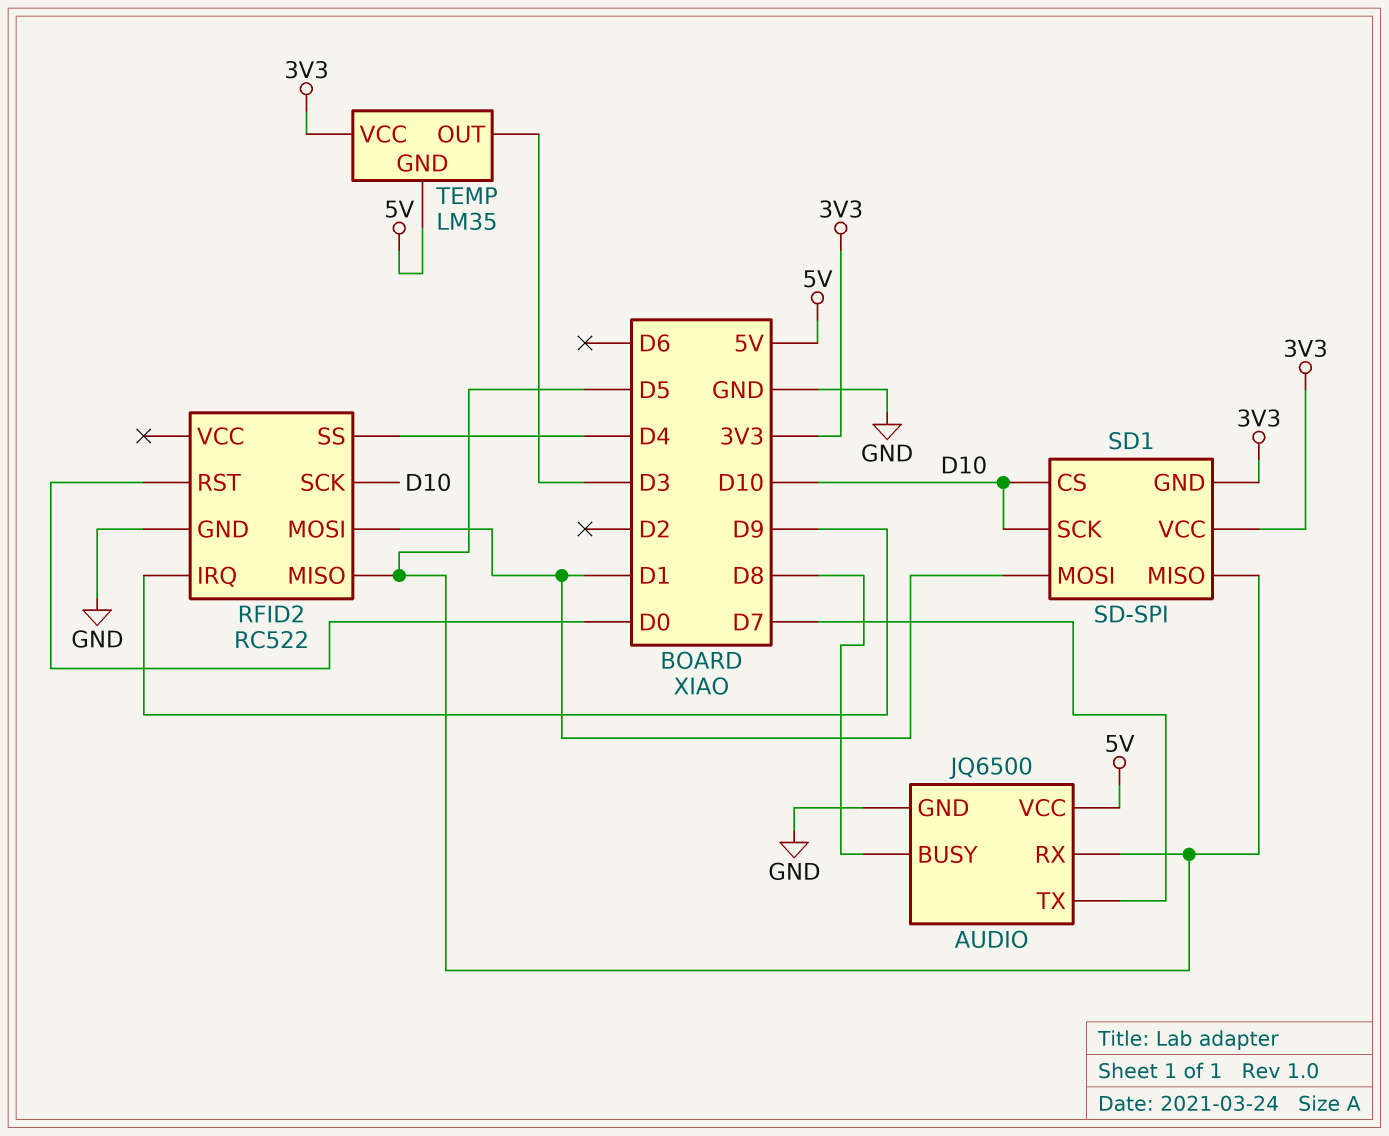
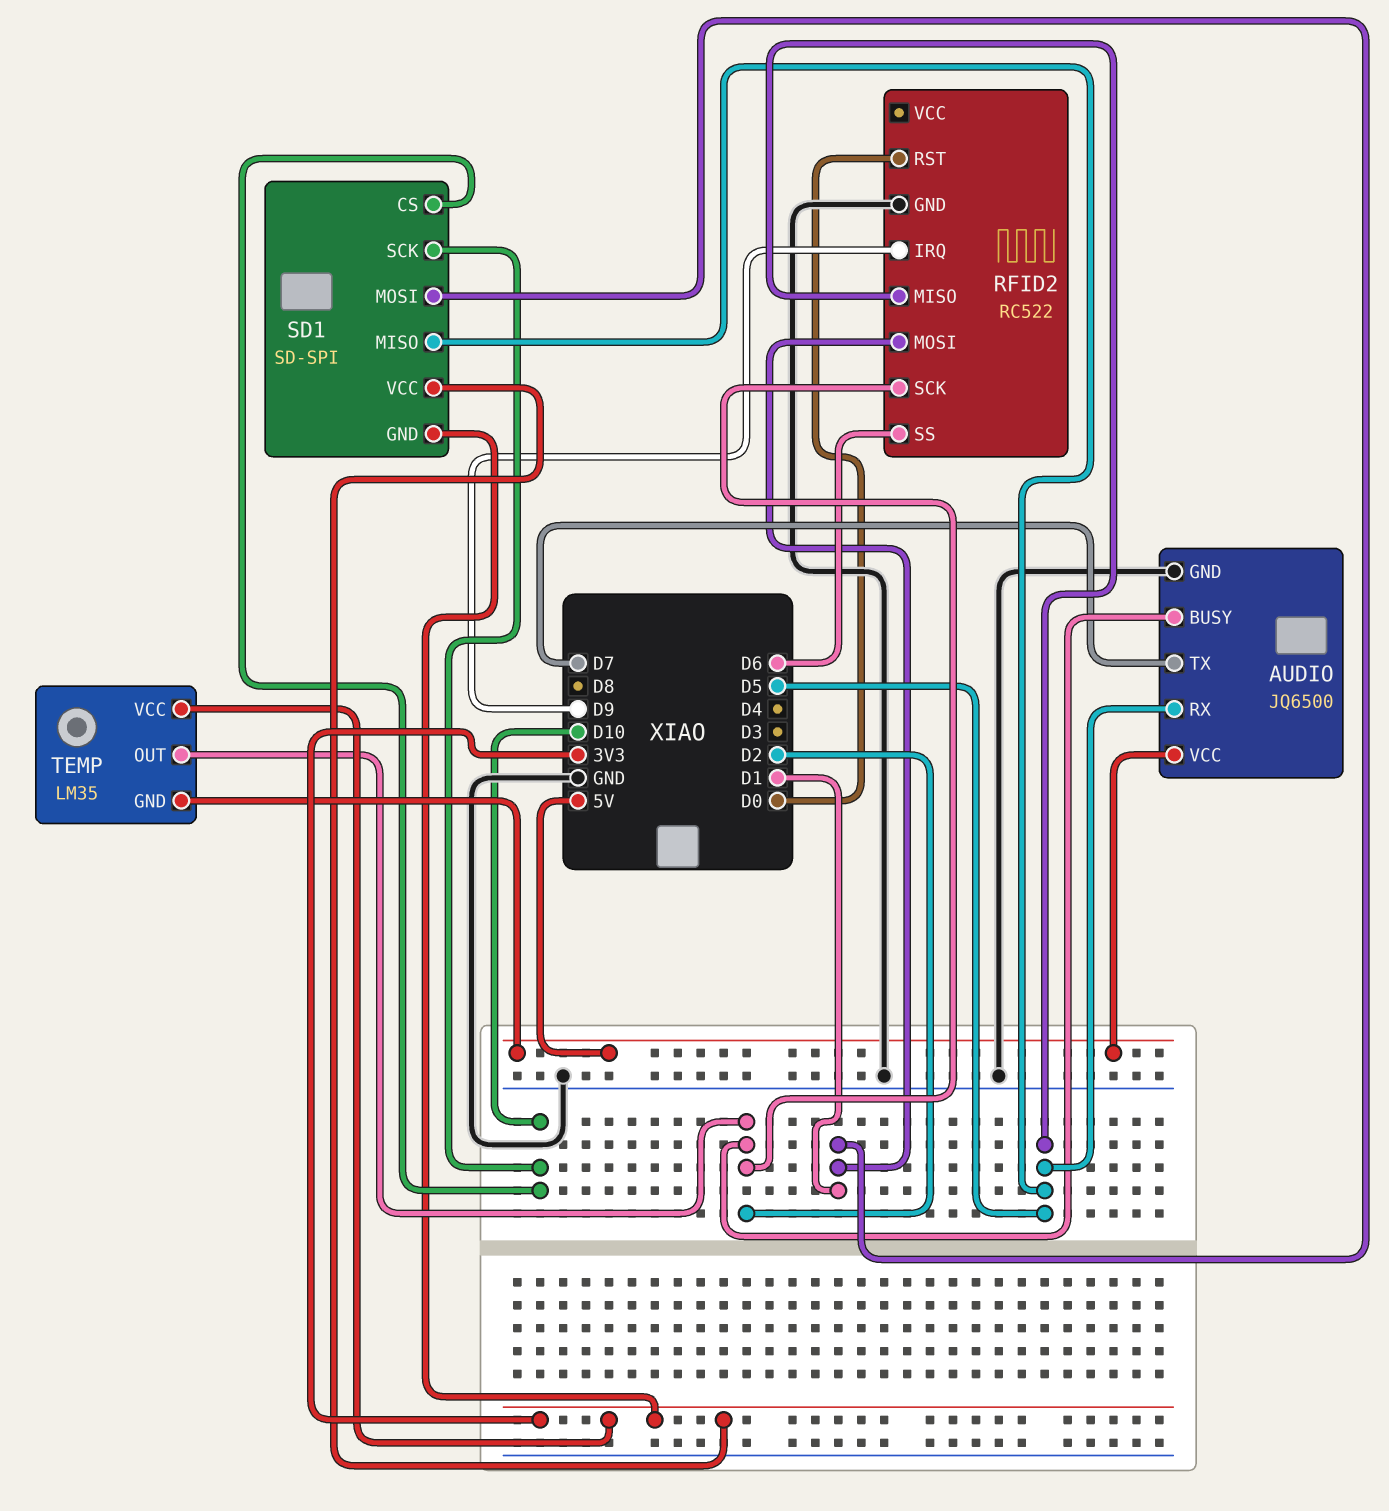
AUDIO pin BUSY: D8 -> D2
RFID2 pin SCK: D10 -> D2
RFID2 pin SS: D4 -> D6
TEMP pin OUT: D3 -> D2

